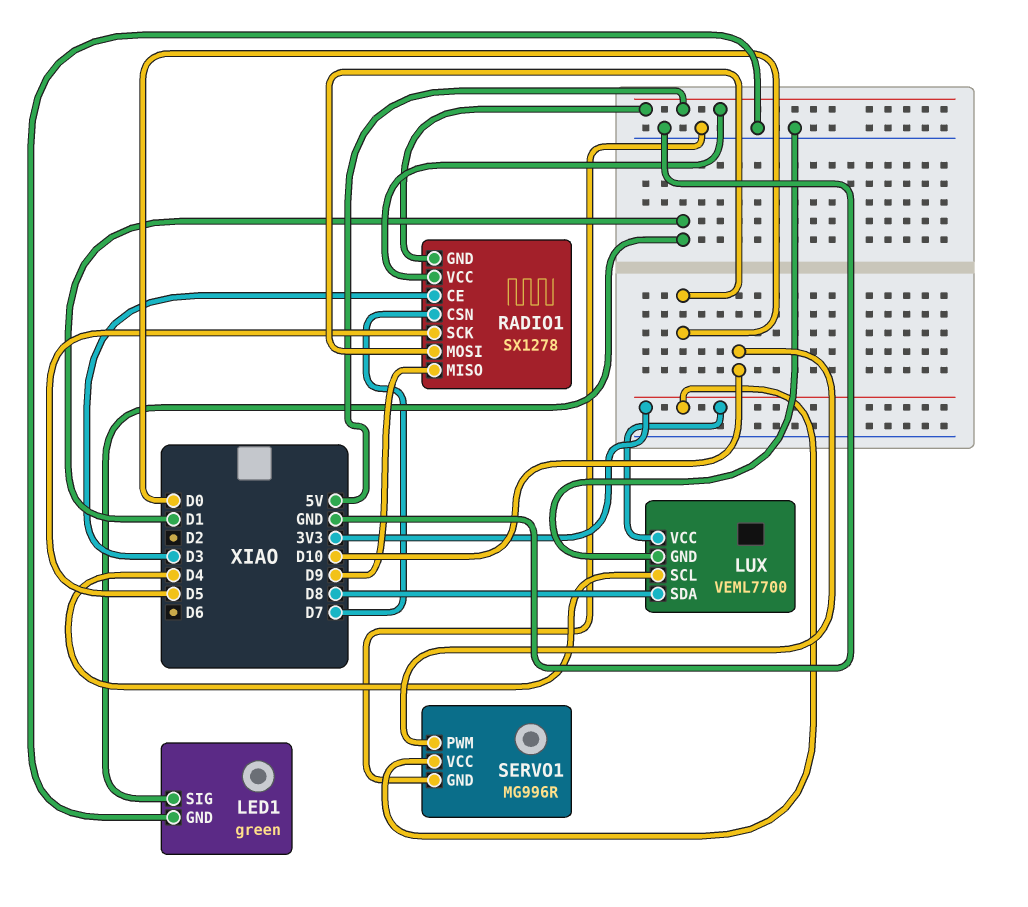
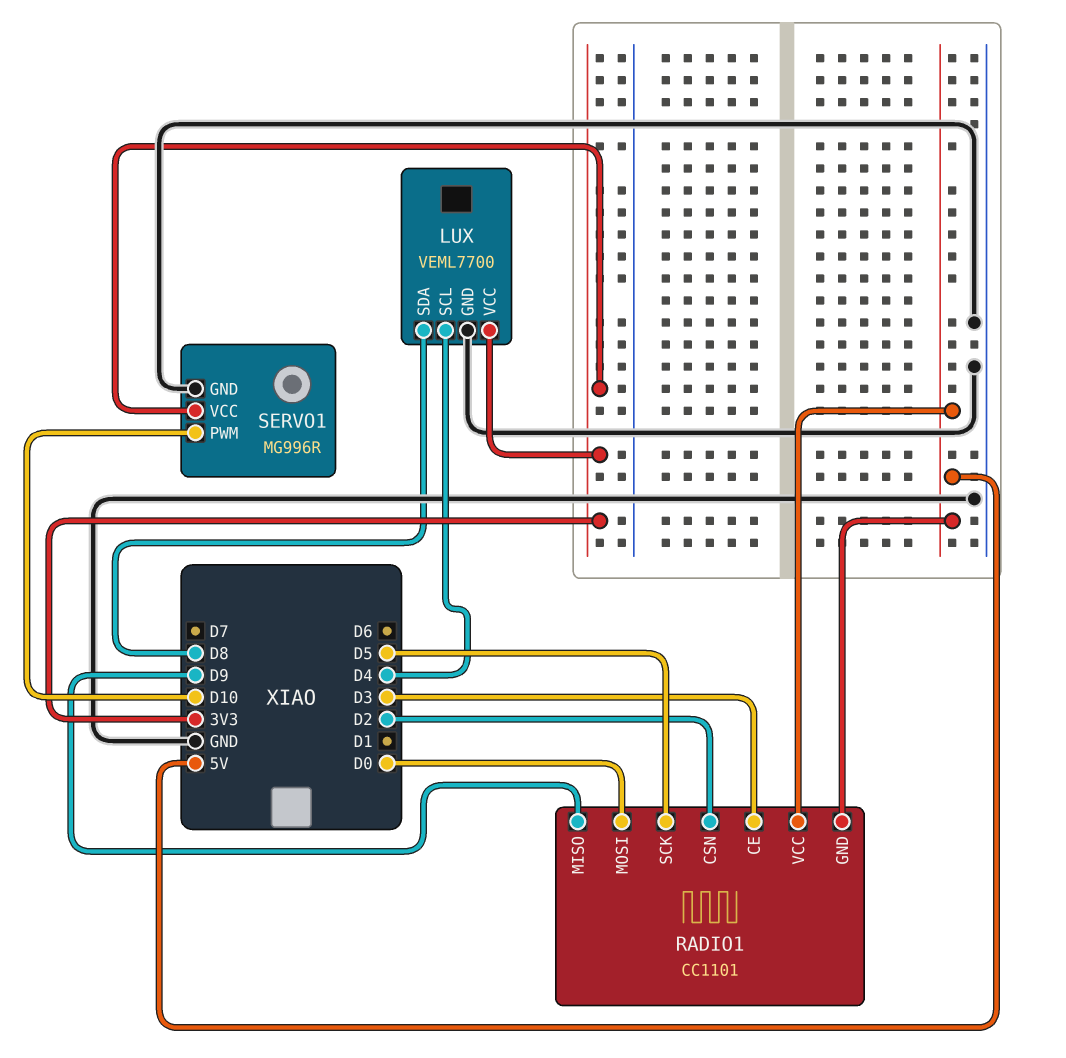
LED1: green -> none
LED1 pin GND: GND -> none
LED1 pin SIG: D1 -> none
RADIO1: SX1278 -> CC1101
RADIO1 pin CSN: D7 -> D2

